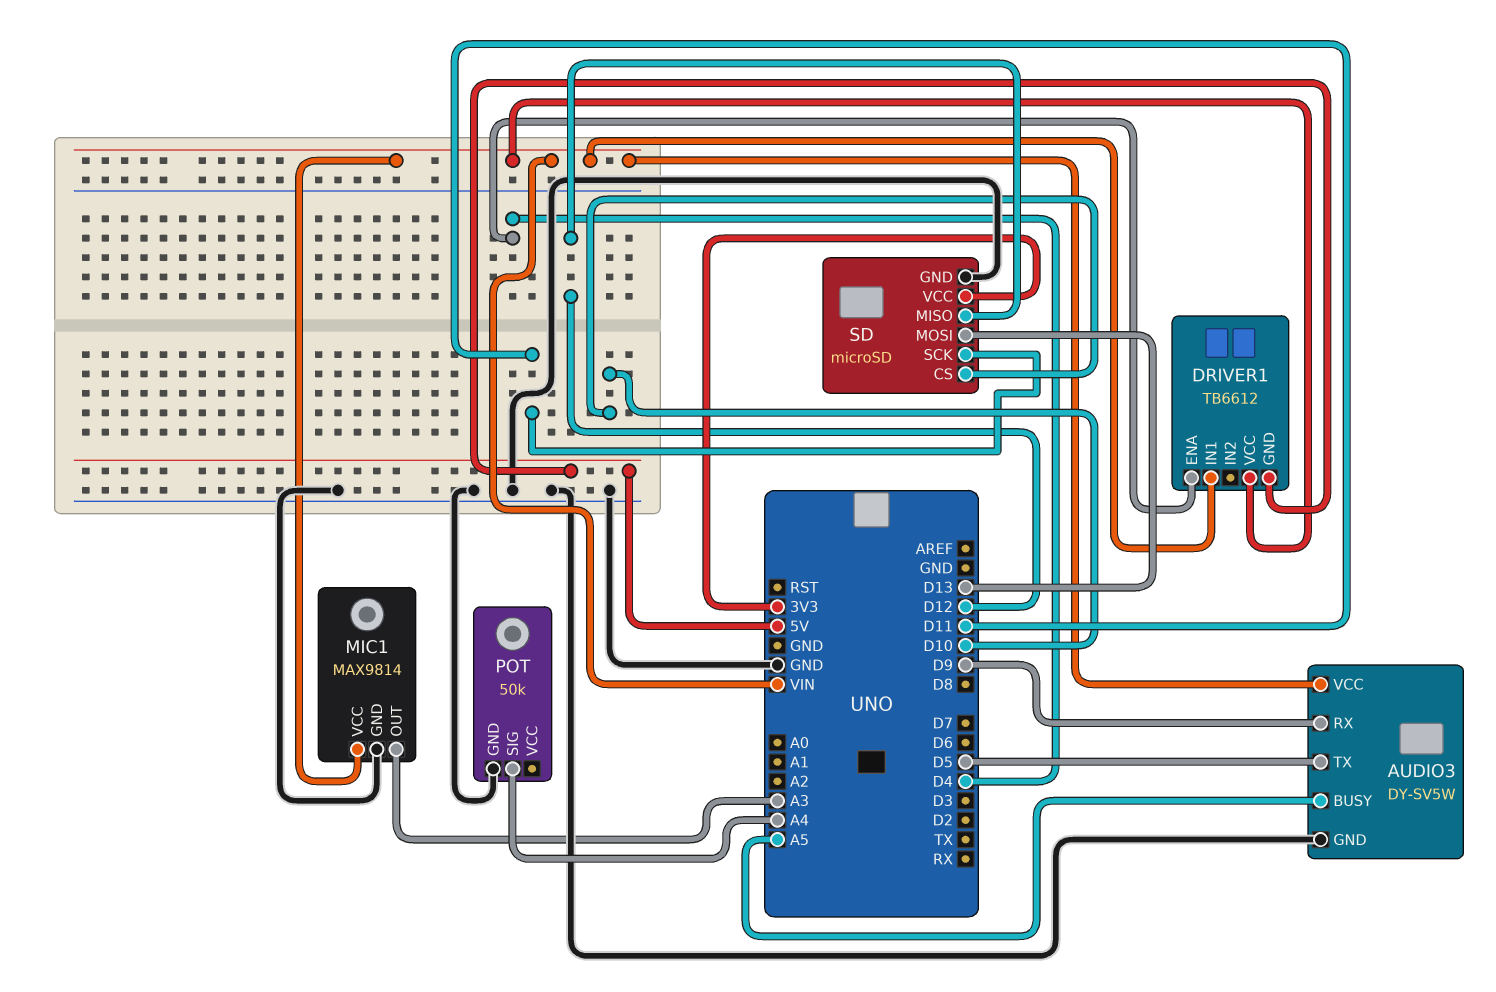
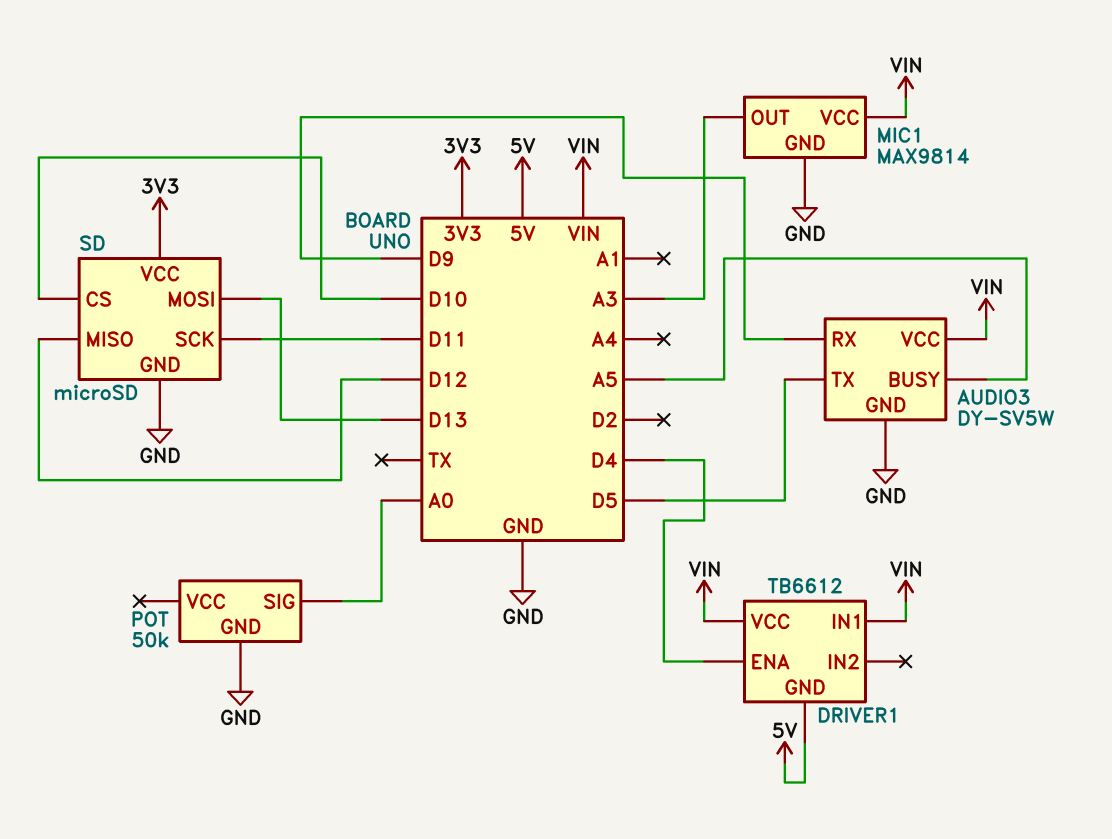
POT pin SIG: A4 -> A0

